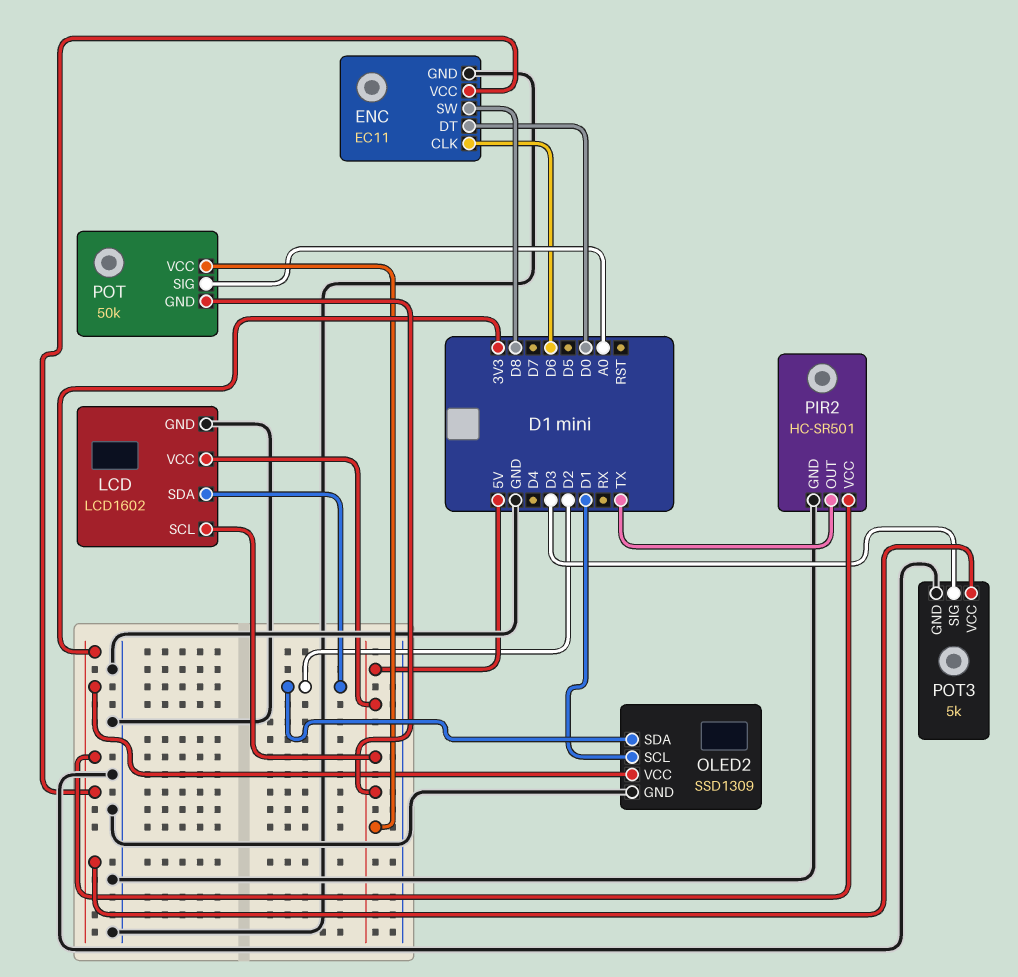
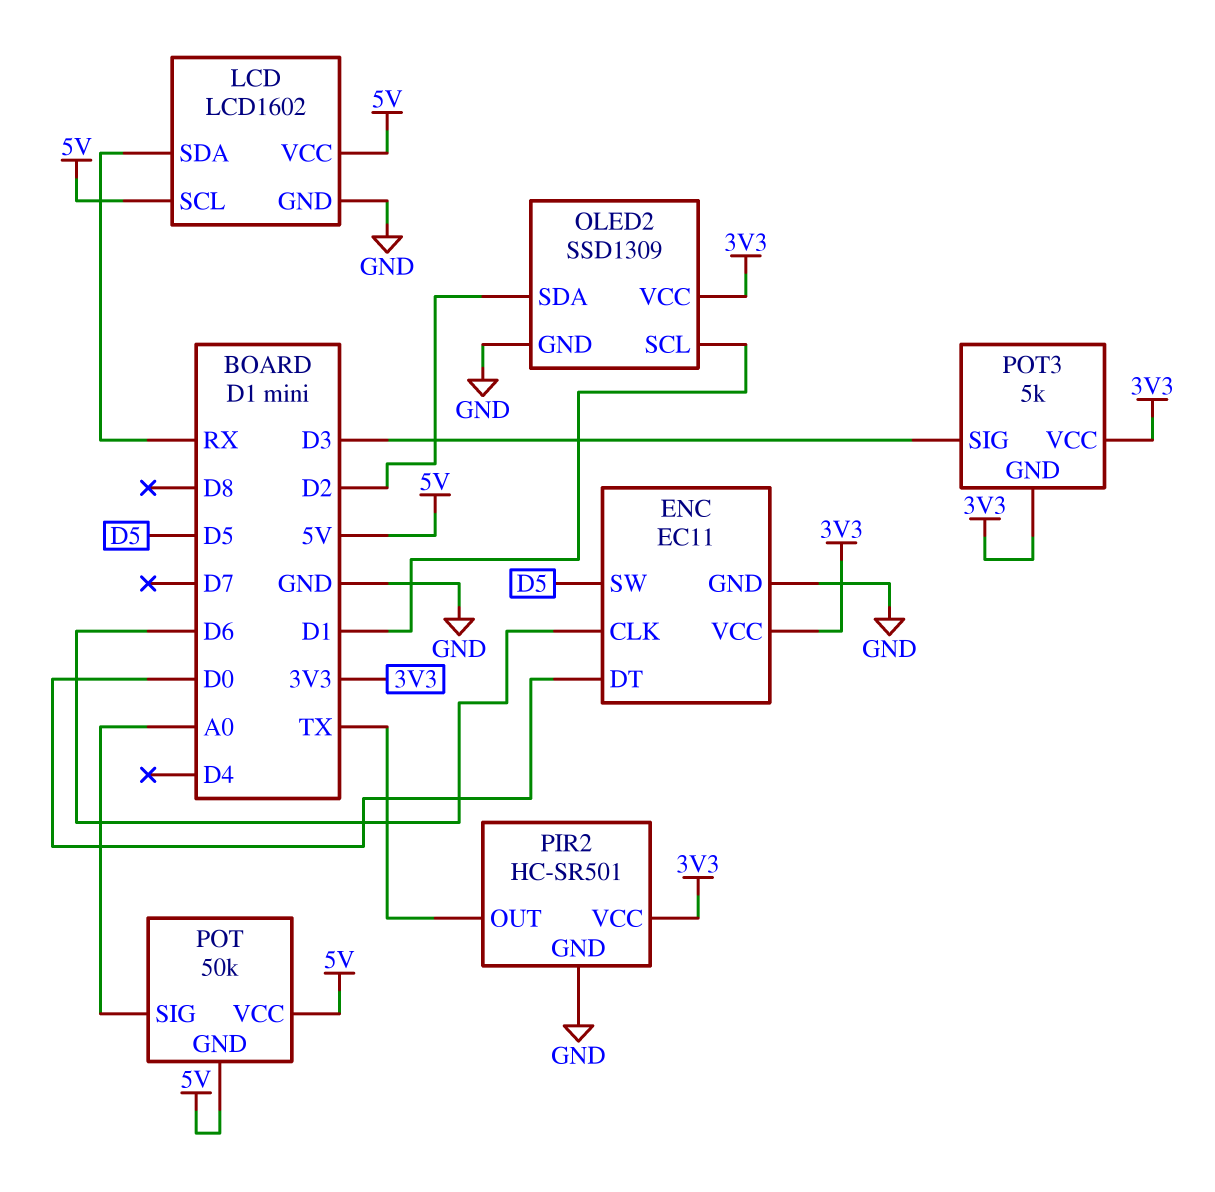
ENC pin SW: D8 -> D5
LCD pin SDA: D2 -> RX
POT3 pin GND: GND -> 3V3

